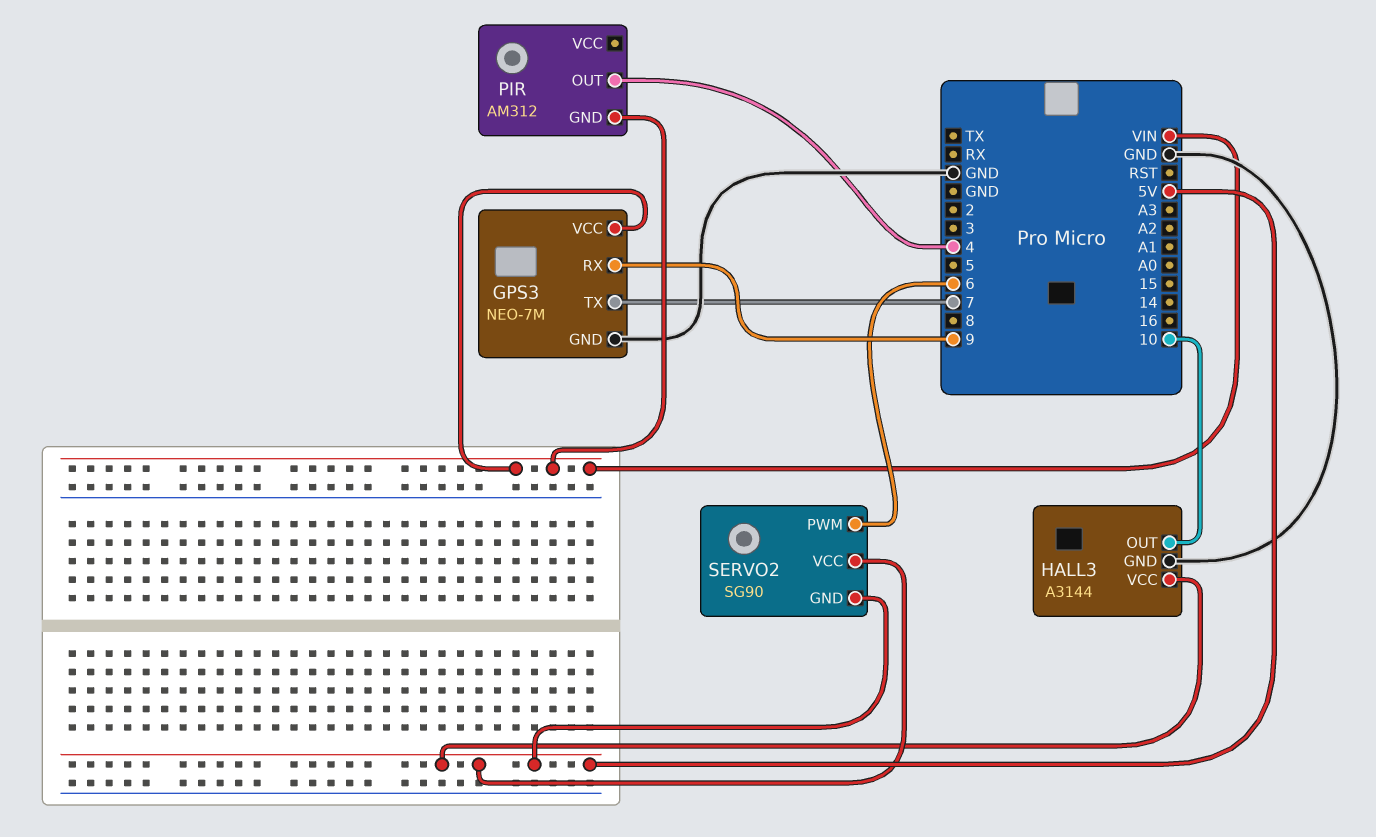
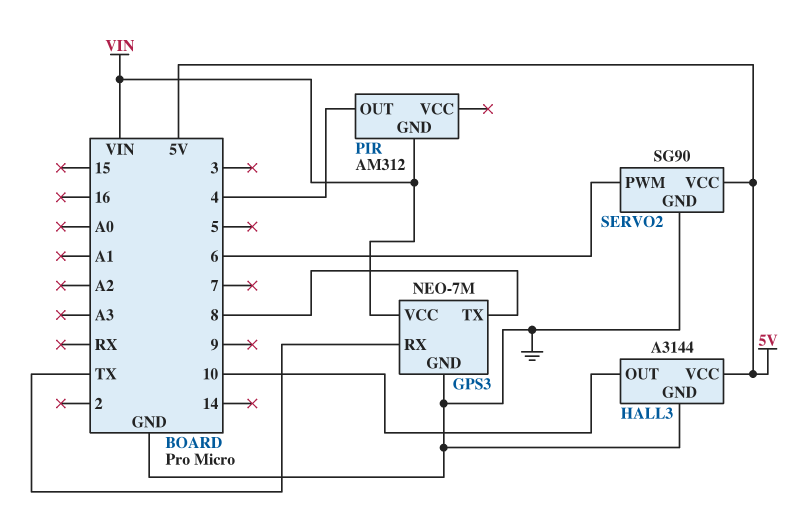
GPS3 pin RX: 9 -> TX
GPS3 pin TX: 7 -> 8
SERVO2 pin GND: 5V -> GND

